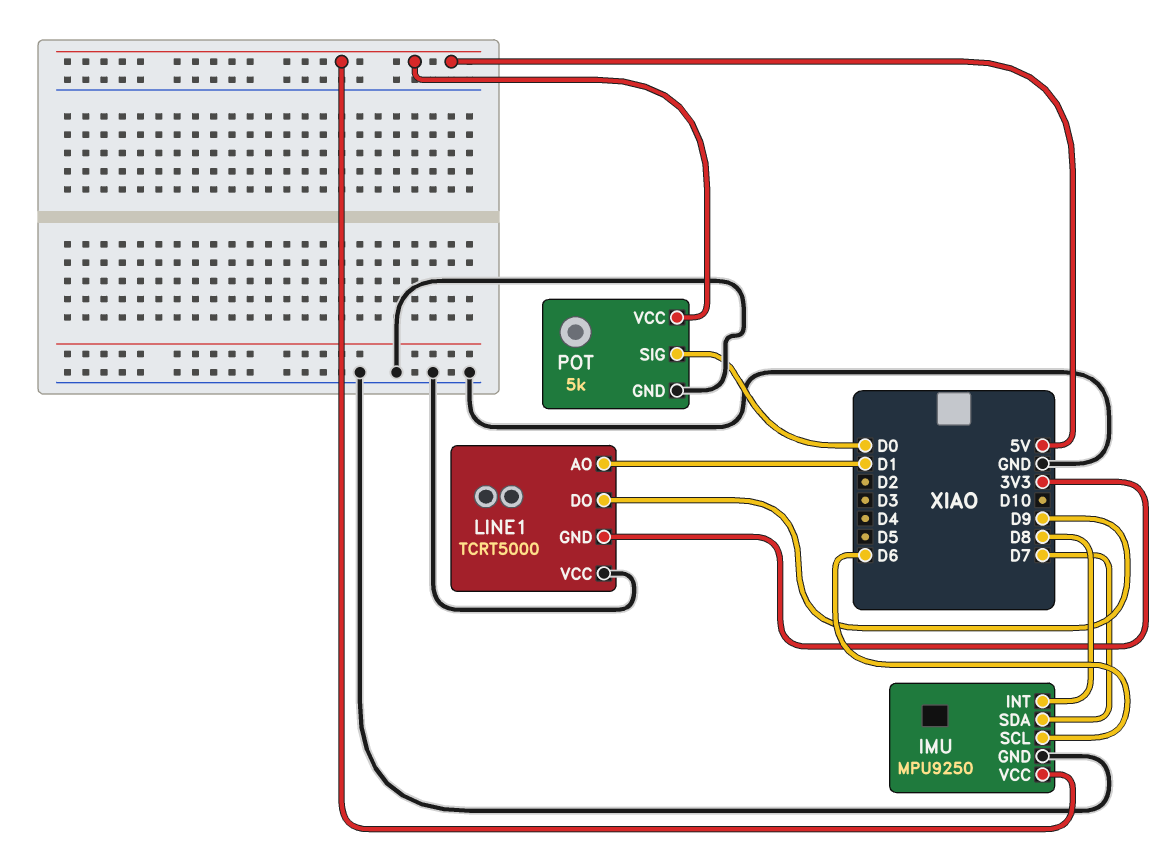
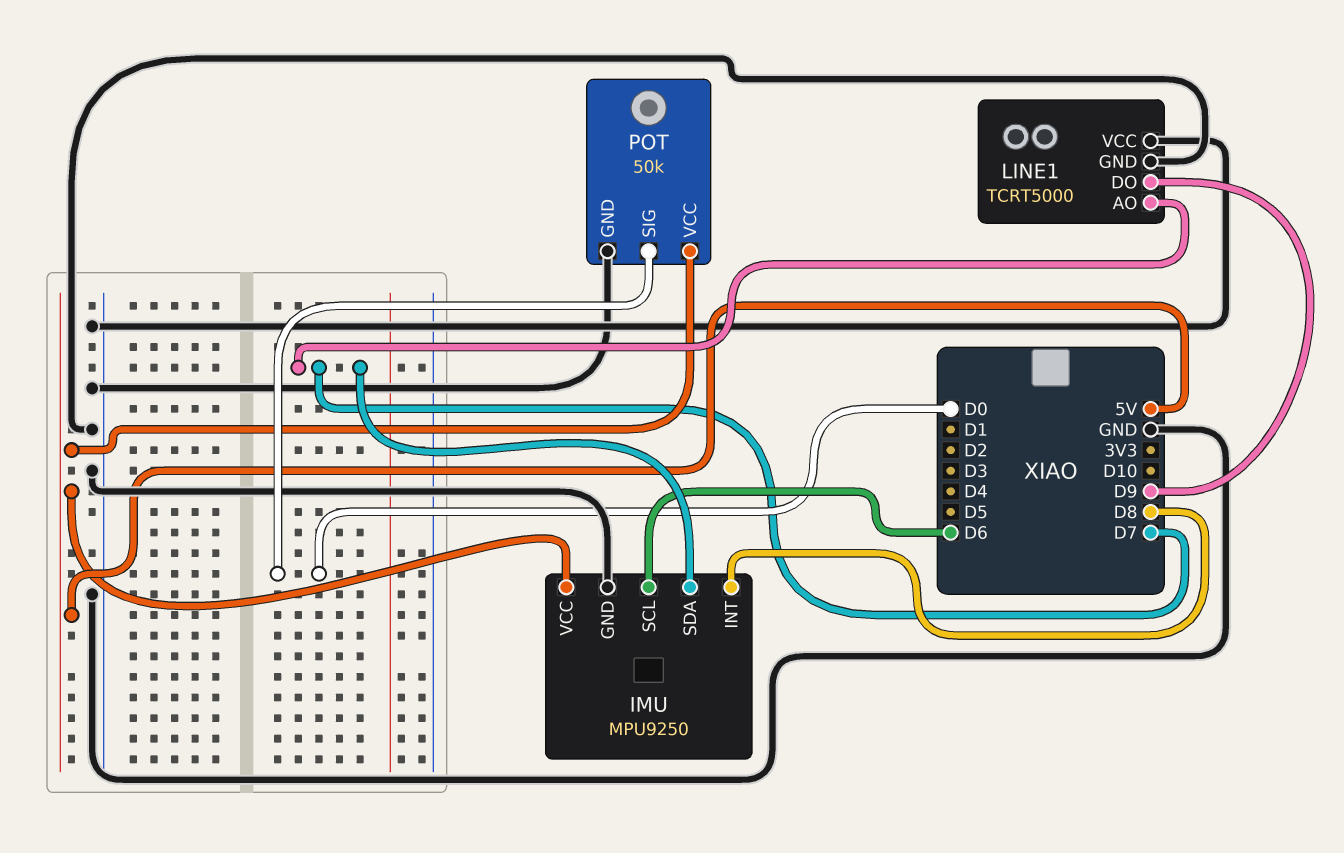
LINE1 pin AO: D1 -> D7
LINE1 pin GND: 3V3 -> GND
POT: 5k -> 50k

